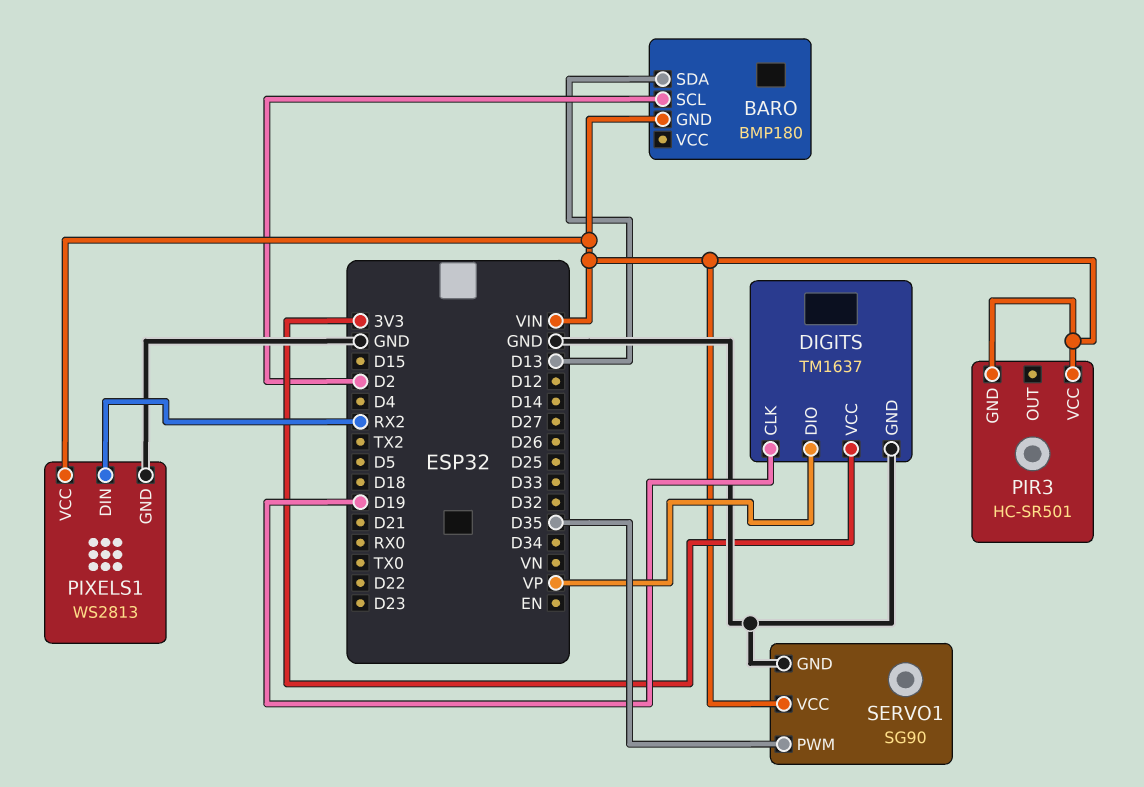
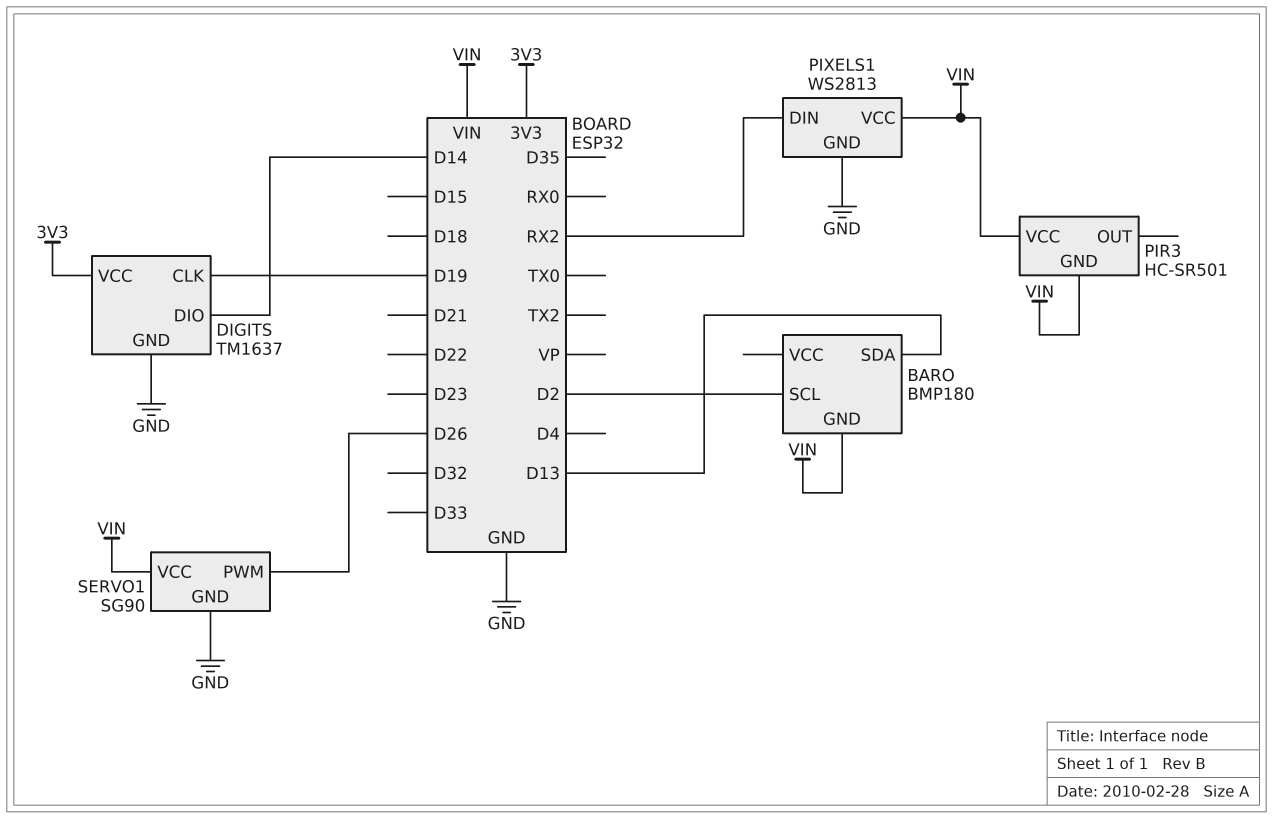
DIGITS pin DIO: VP -> D14
SERVO1 pin PWM: D35 -> D26

